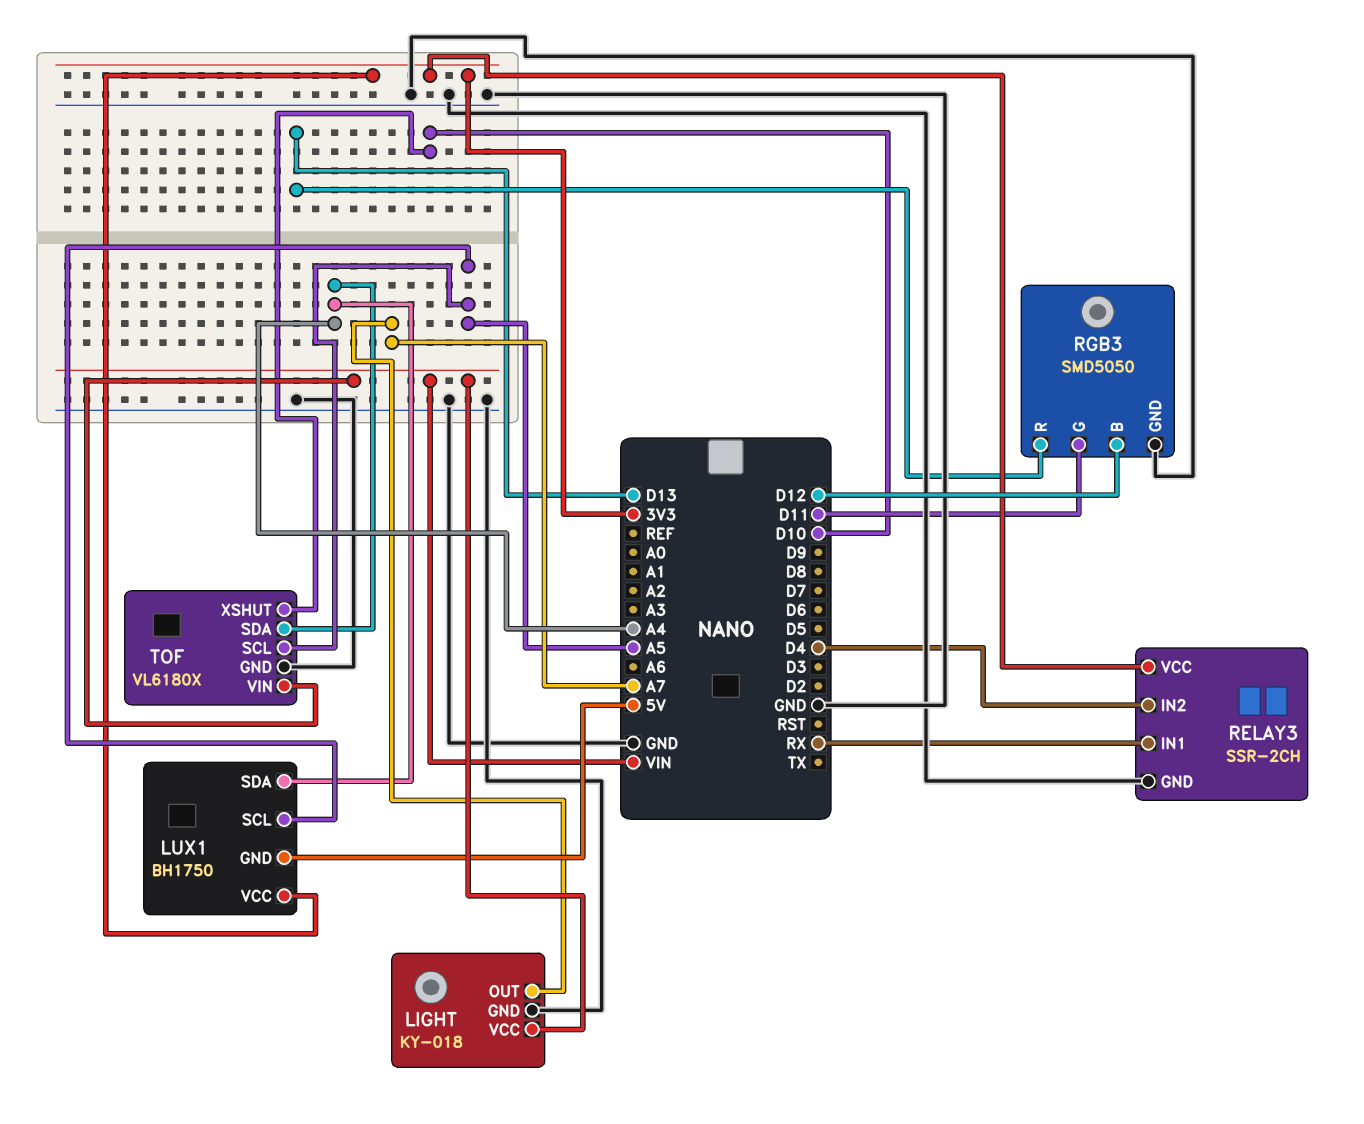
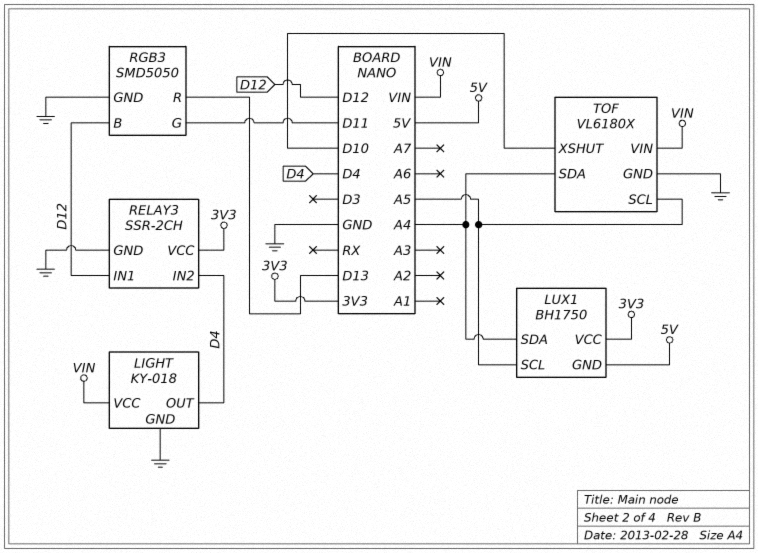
LIGHT pin OUT: A7 -> D4
RELAY3 pin IN1: RX -> D12

